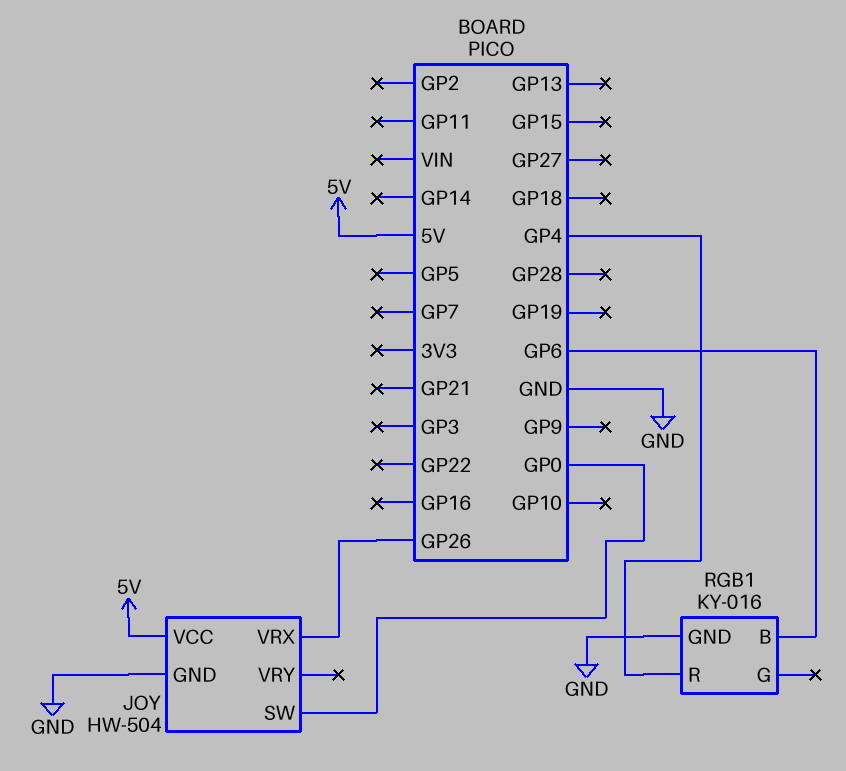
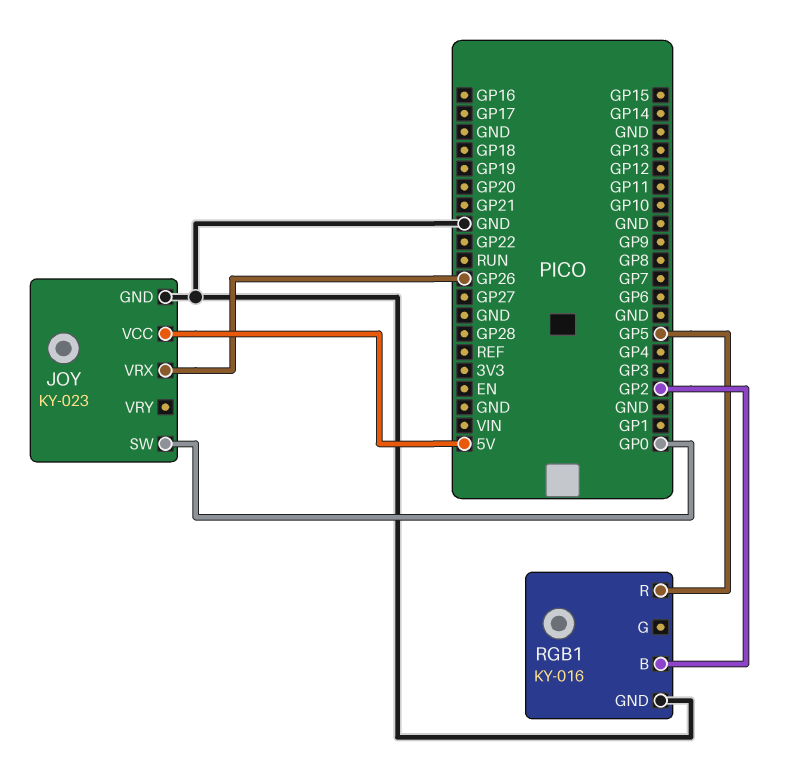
JOY: HW-504 -> KY-023
RGB1 pin B: GP6 -> GP2
RGB1 pin R: GP4 -> GP5

